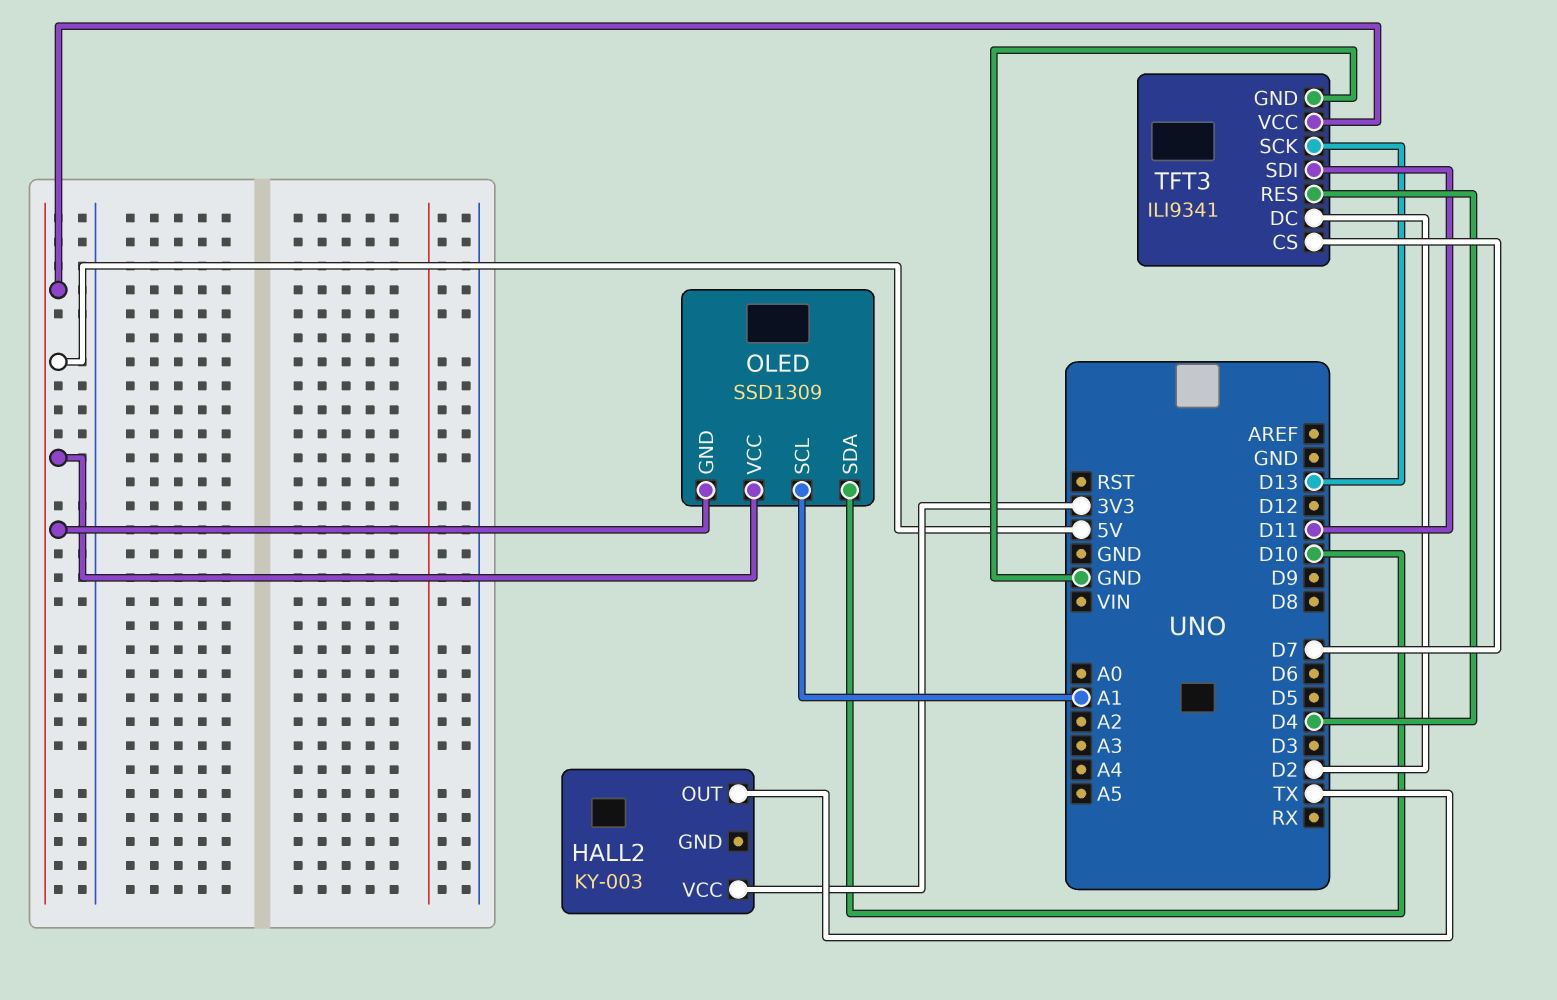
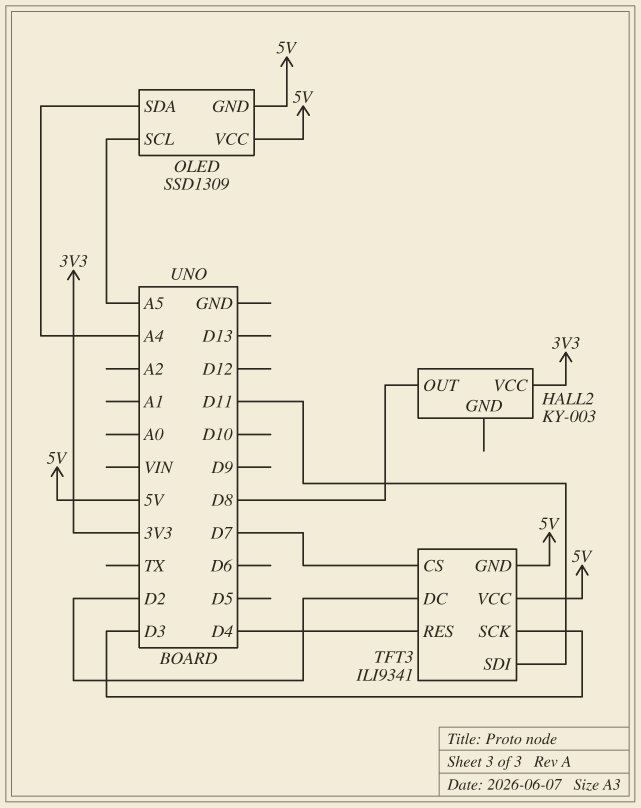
HALL2 pin OUT: TX -> D8
OLED pin SCL: A1 -> A5
OLED pin SDA: D10 -> A4
TFT3 pin GND: GND -> 5V
TFT3 pin SCK: D13 -> D3

